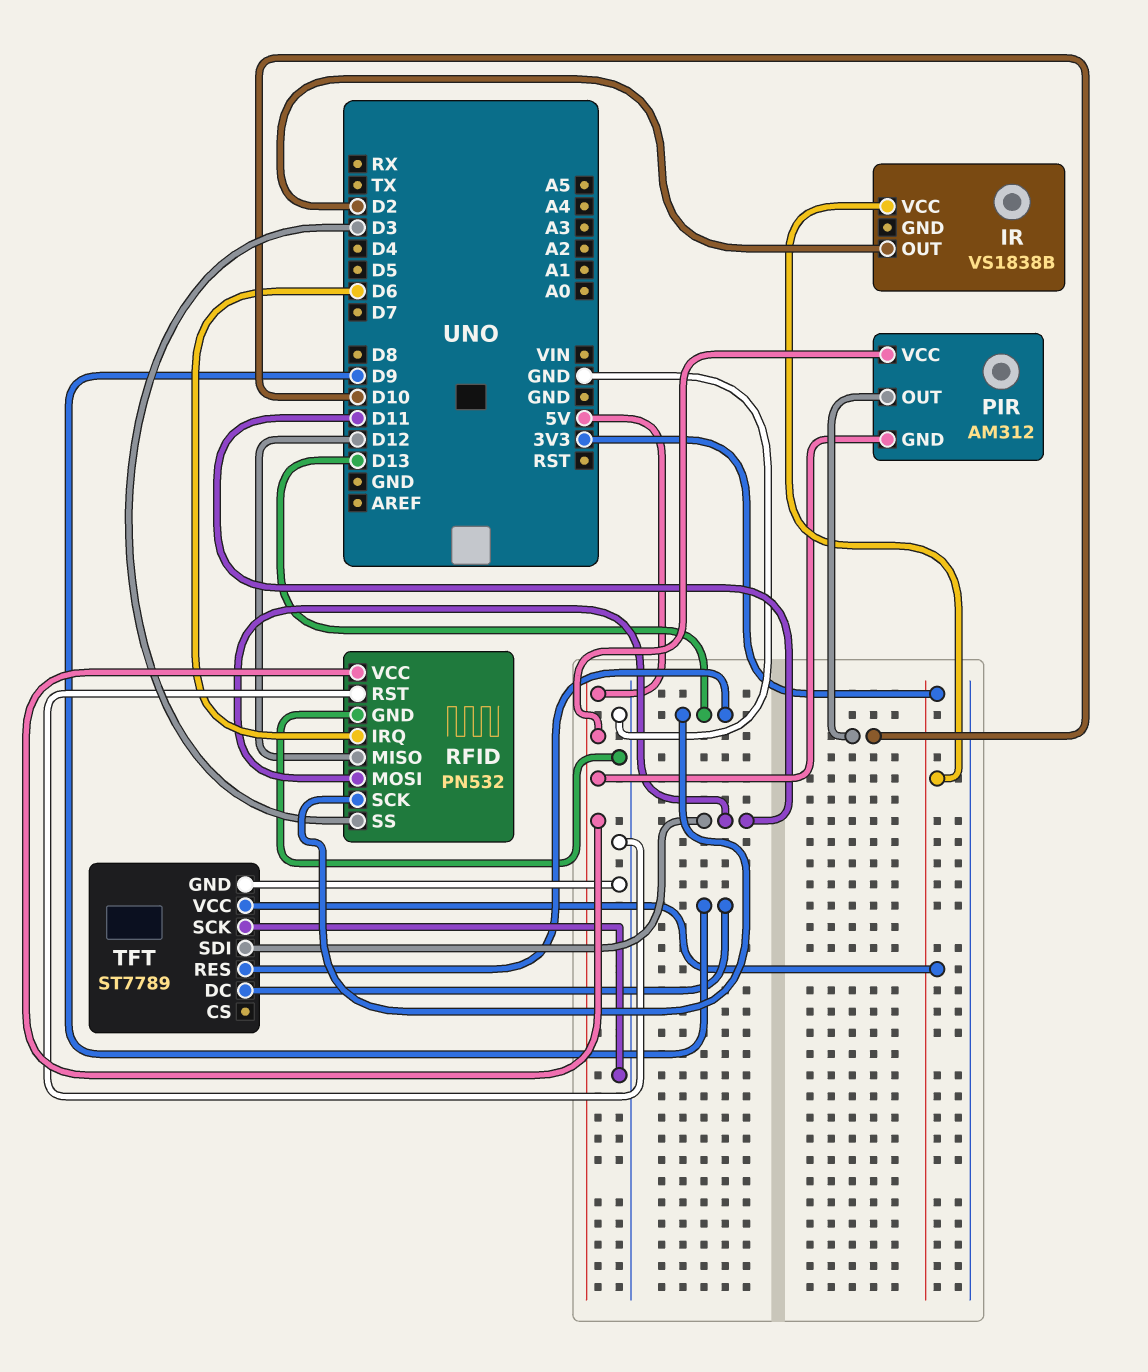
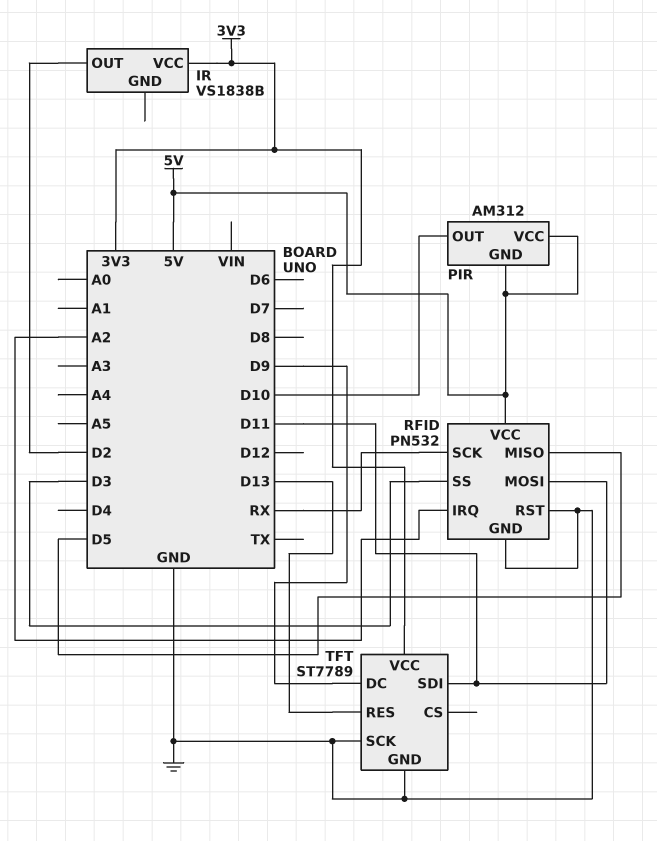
RFID pin IRQ: D6 -> A2
RFID pin MISO: D12 -> D5
RFID pin SCK: D13 -> RX

